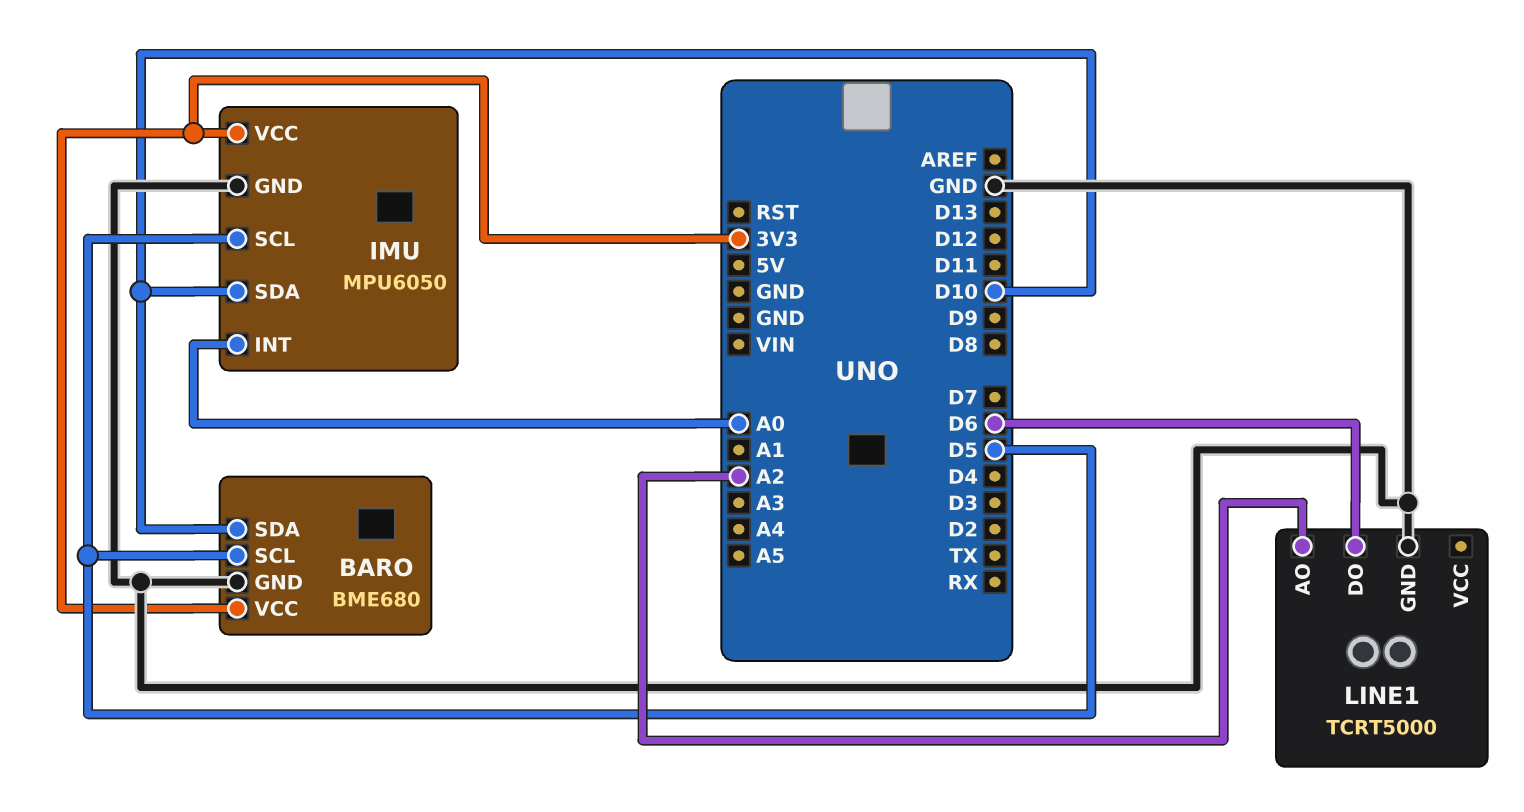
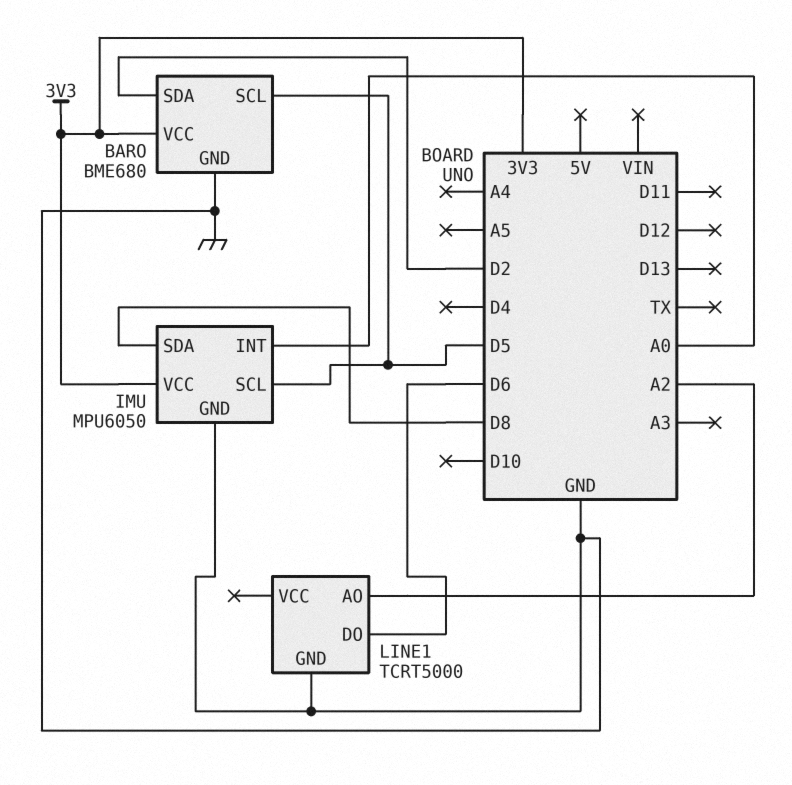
BARO pin SDA: D10 -> D2
IMU pin SDA: D10 -> D8

